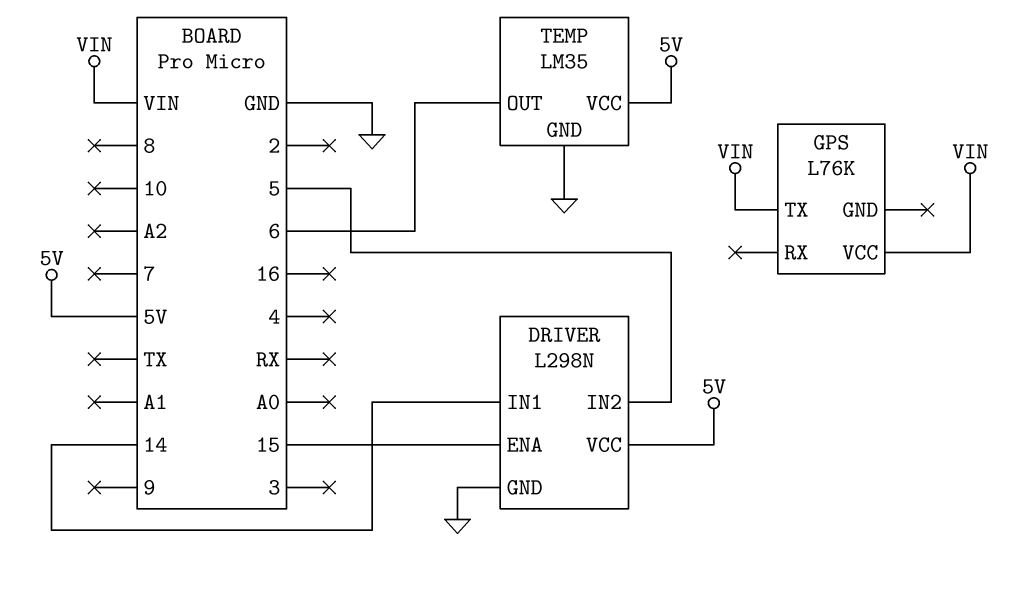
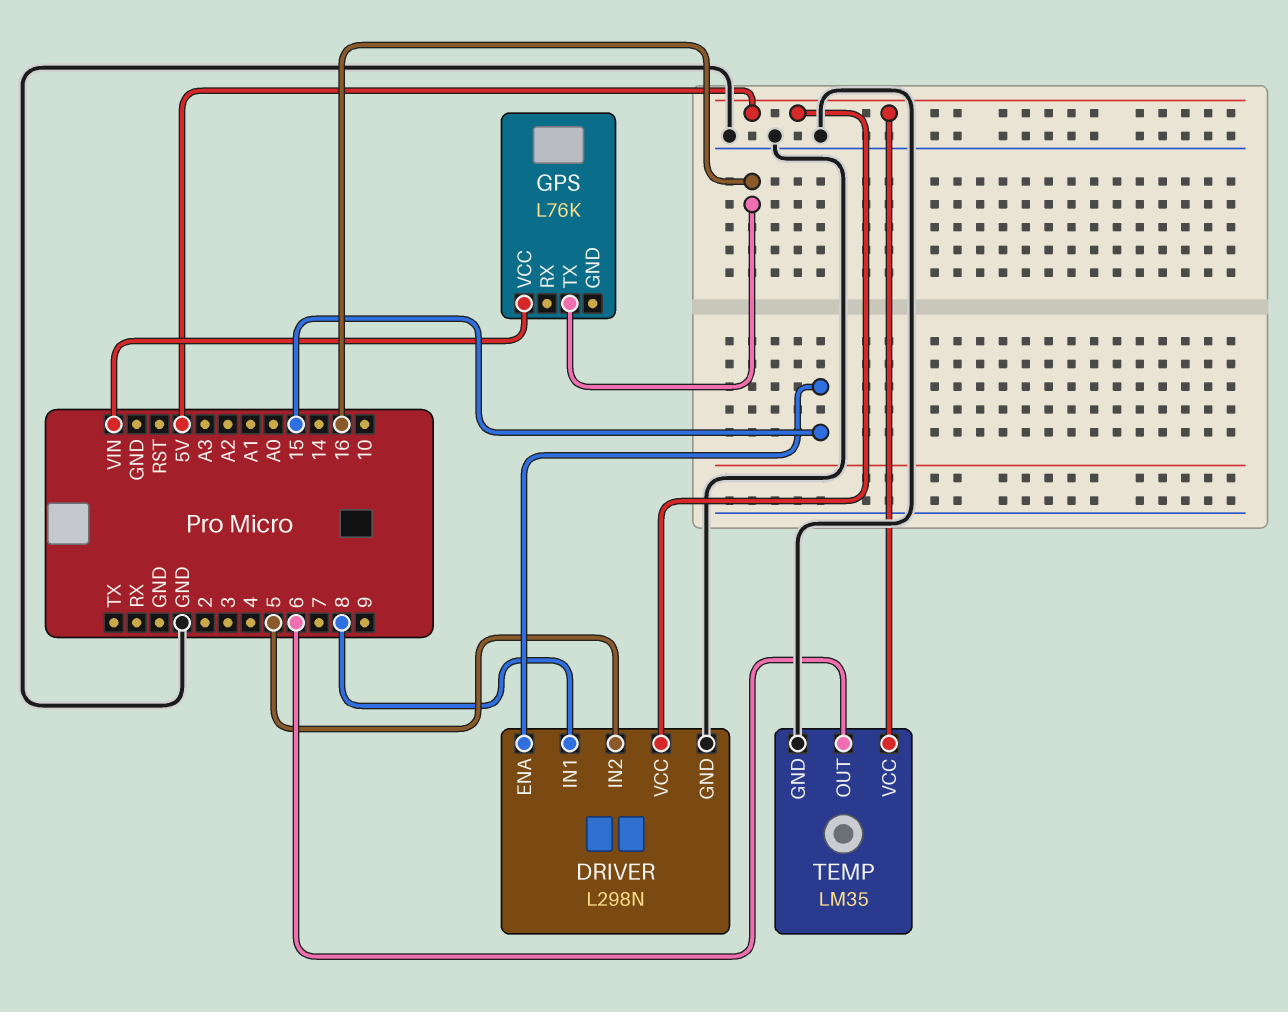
DRIVER pin IN1: 14 -> 8
GPS pin TX: VIN -> 16

